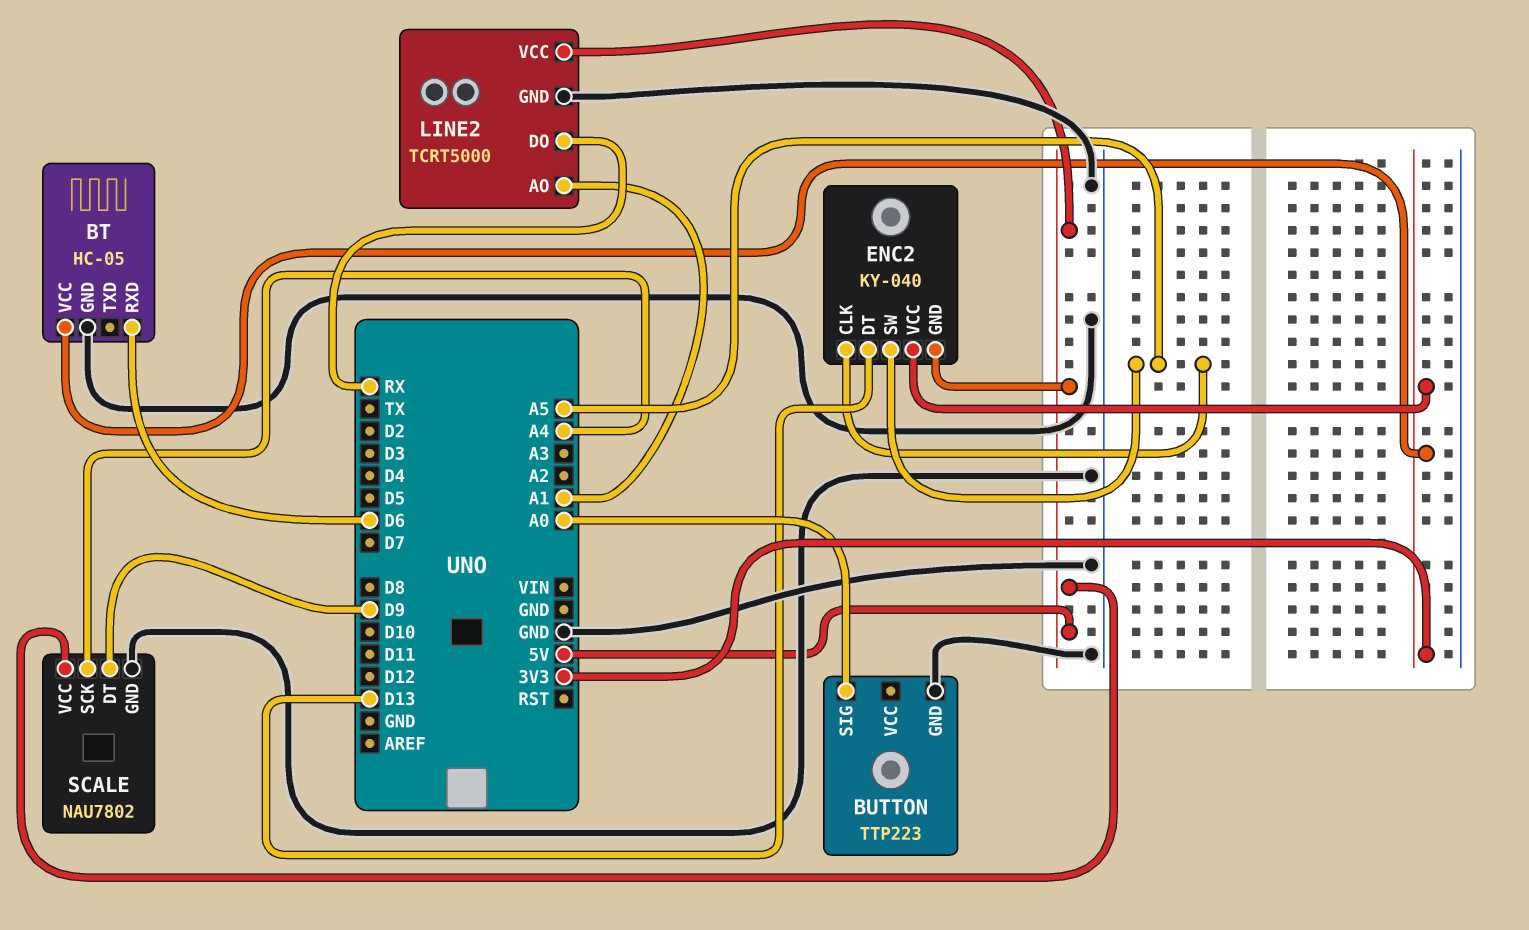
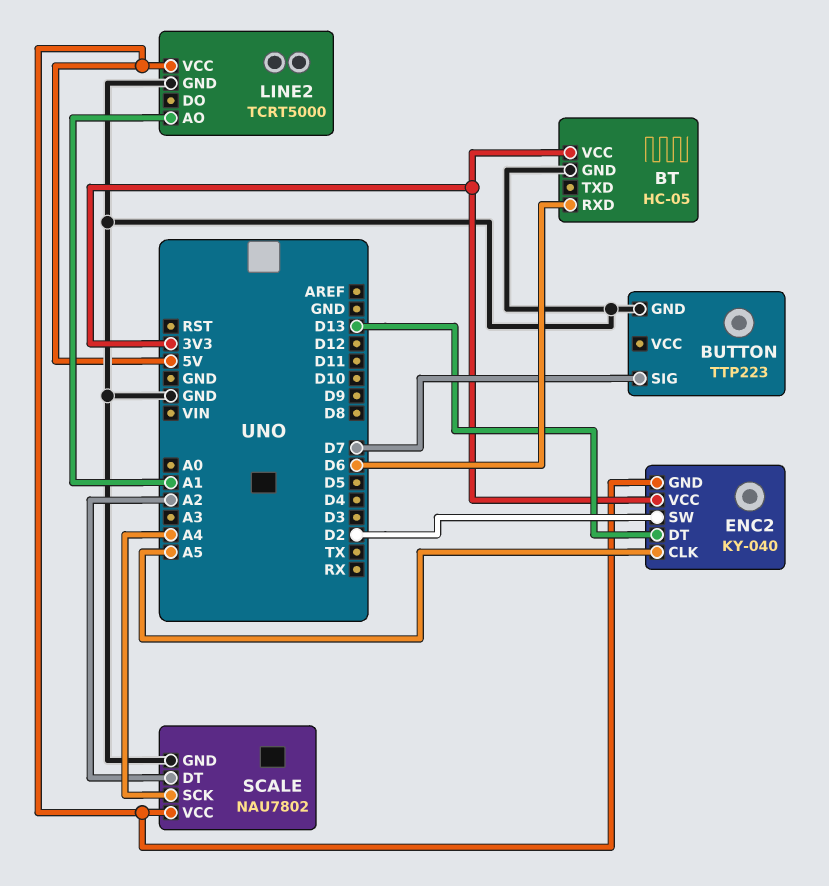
BUTTON pin SIG: A0 -> D7
ENC2 pin SW: A5 -> D2
LINE2 pin DO: RX -> none
SCALE pin DT: D9 -> A2

